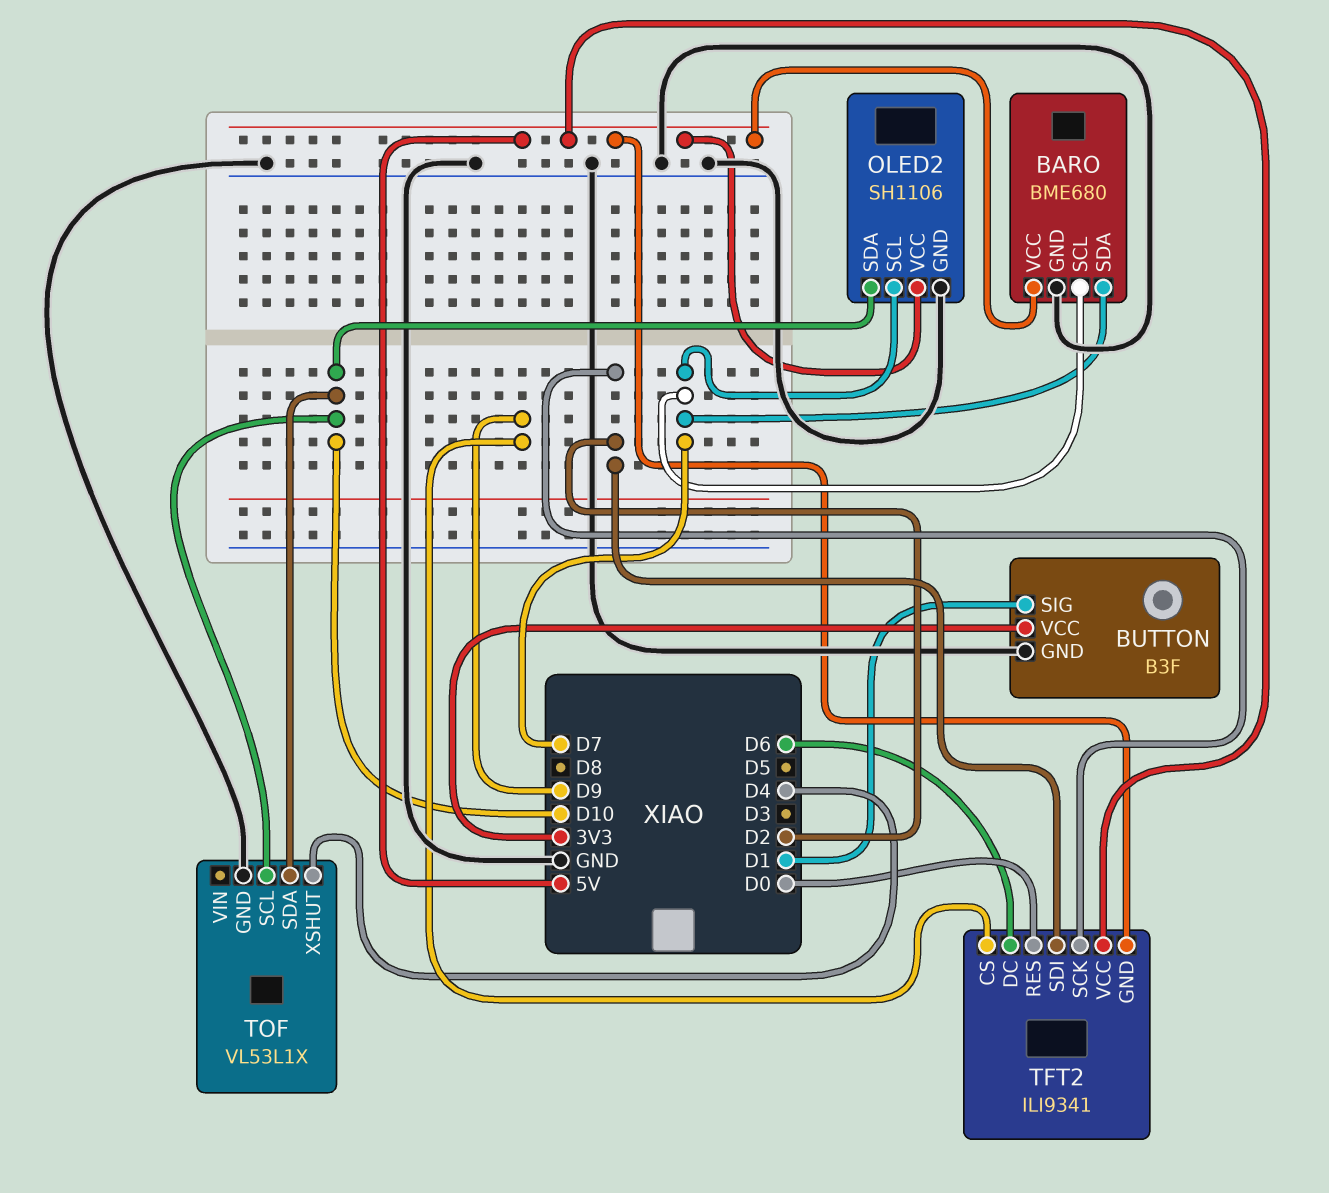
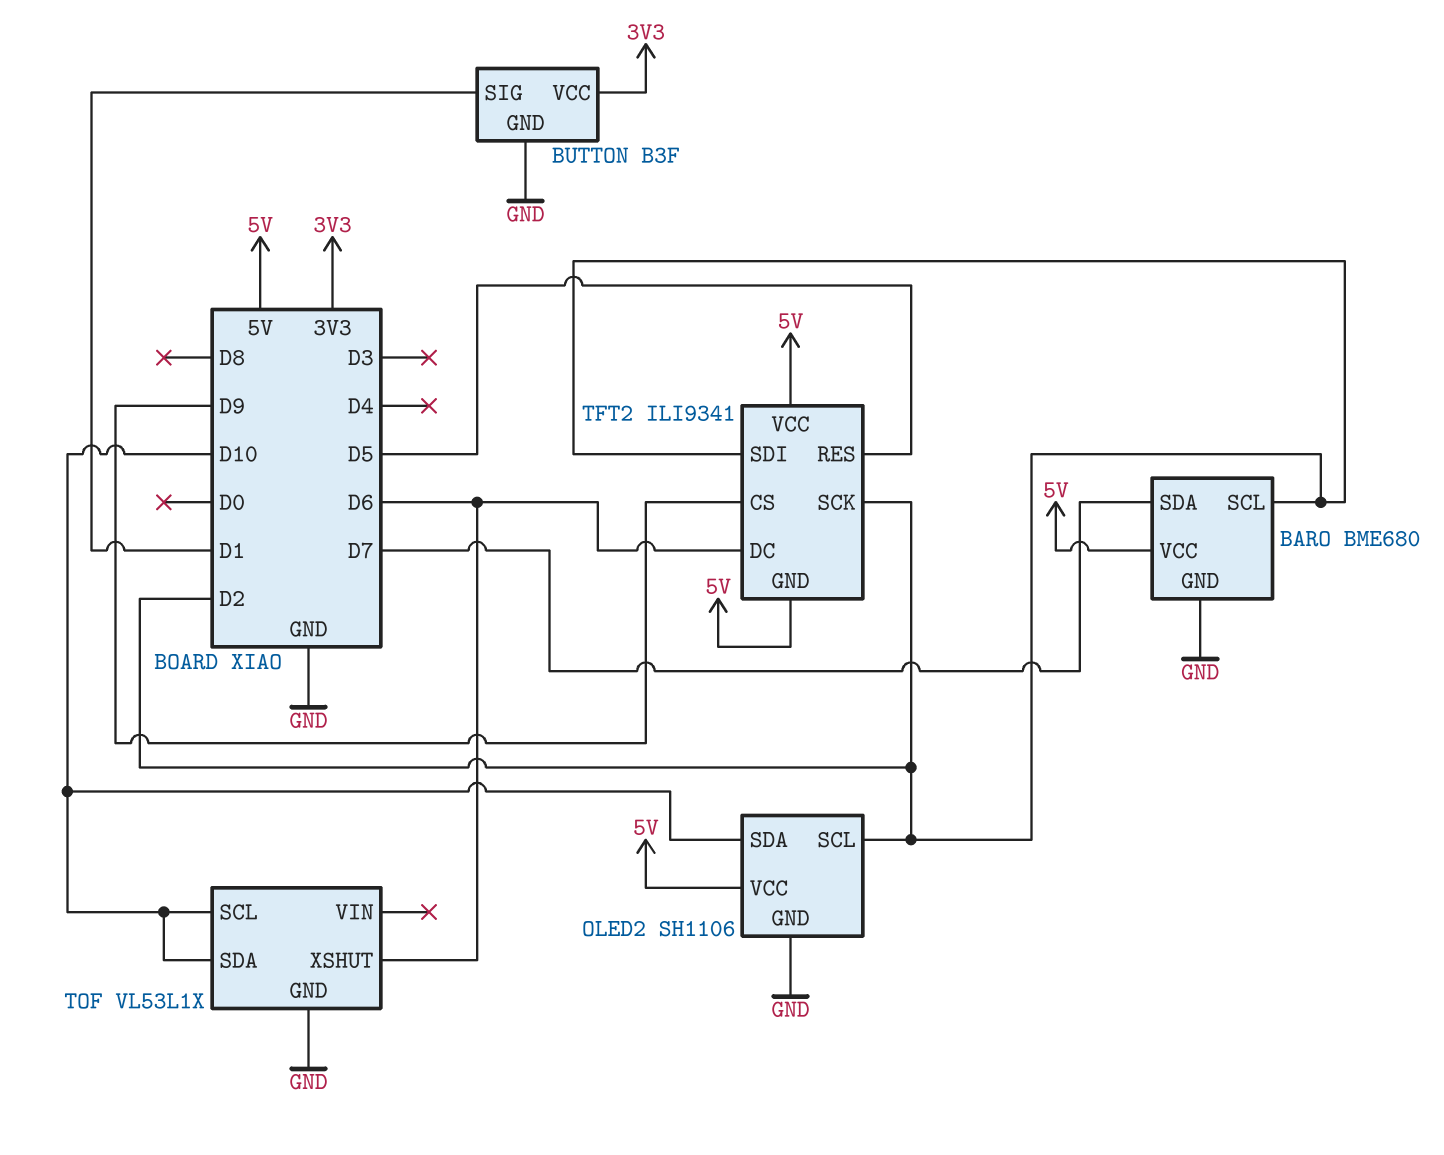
BARO pin SCL: D7 -> D2
OLED2 pin SCL: D7 -> D2
TFT2 pin RES: D0 -> D5
TOF pin XSHUT: D4 -> D6

